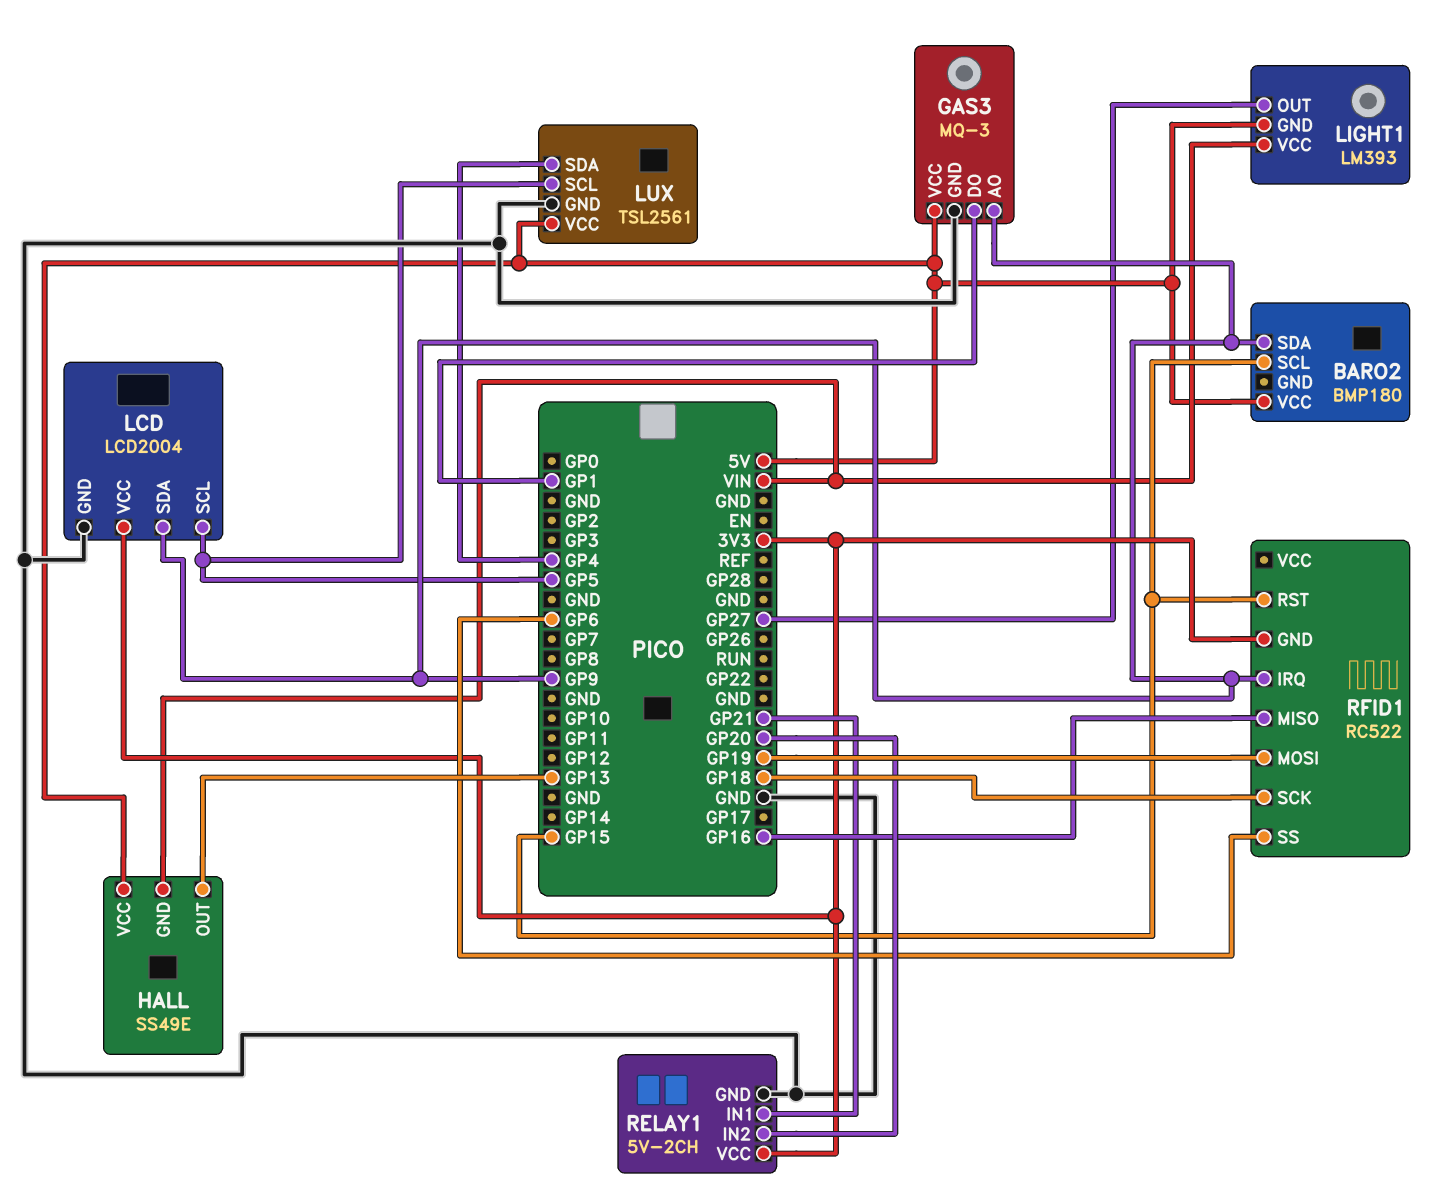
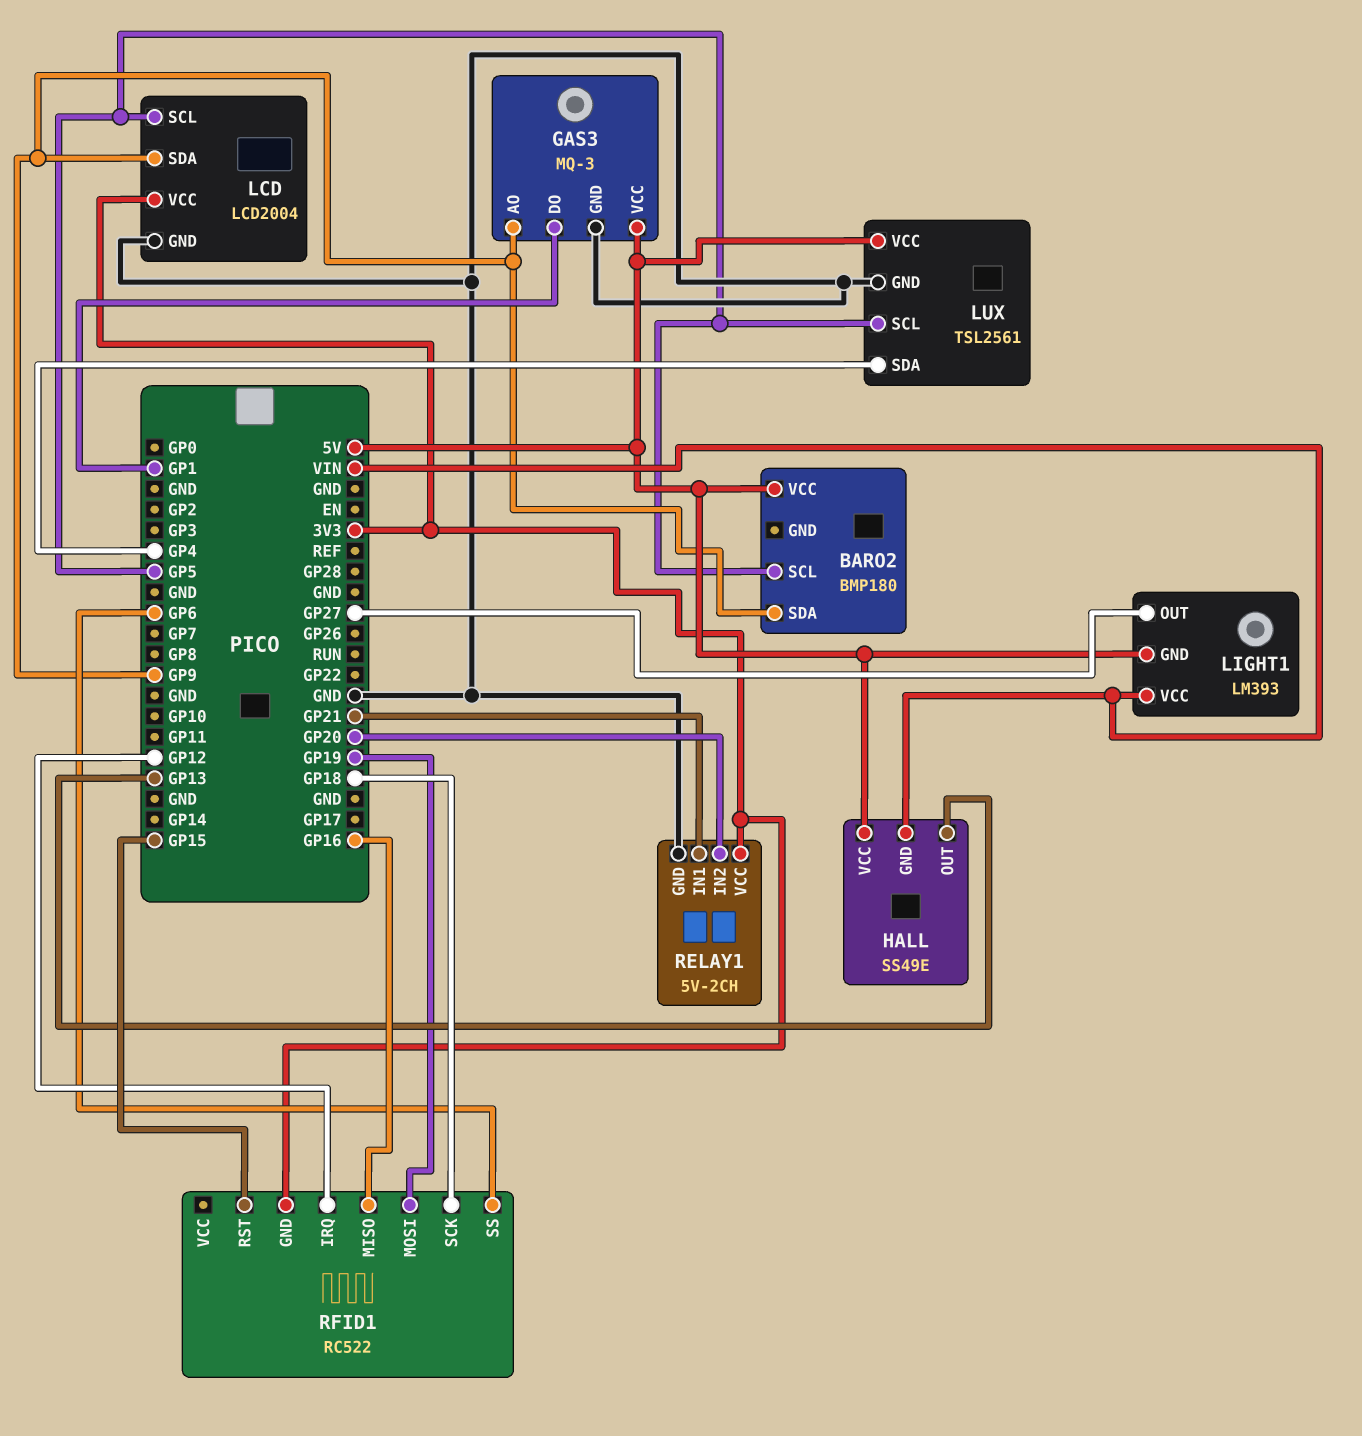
BARO2 pin SCL: GP15 -> GP5
RFID1 pin IRQ: GP9 -> GP12

